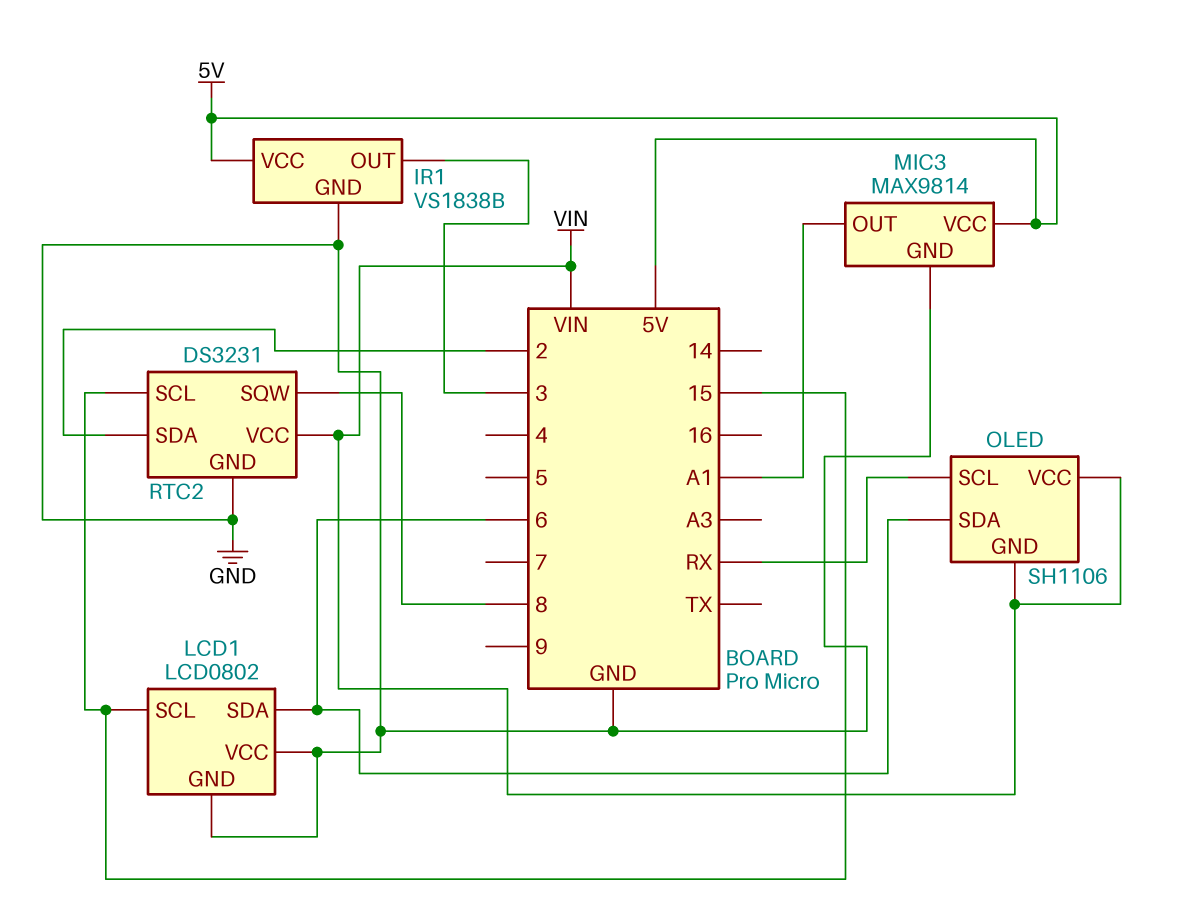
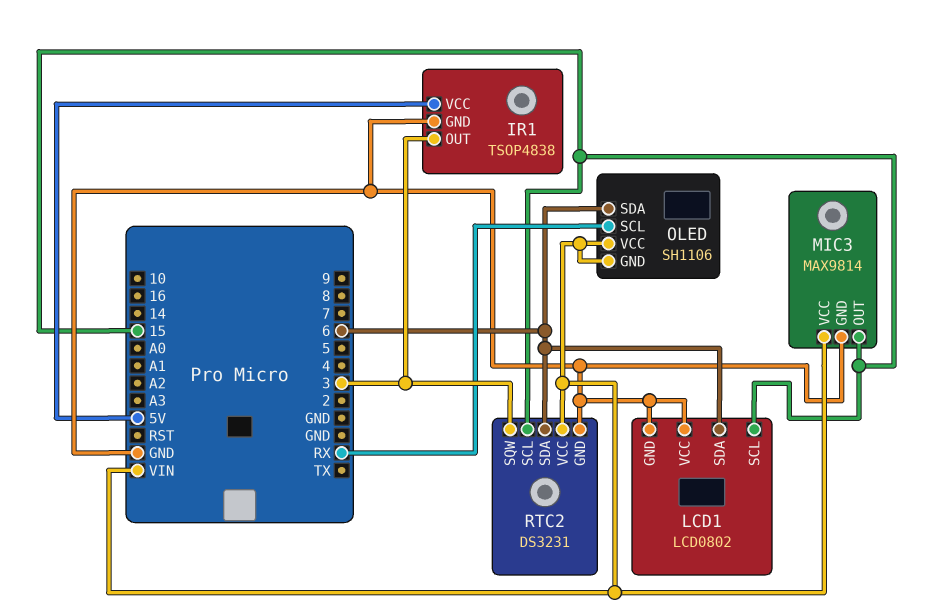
IR1: VS1838B -> TSOP4838
MIC3 pin OUT: A1 -> 15
MIC3 pin VCC: 5V -> VIN
RTC2 pin SDA: 2 -> 6
RTC2 pin SQW: 8 -> 3

